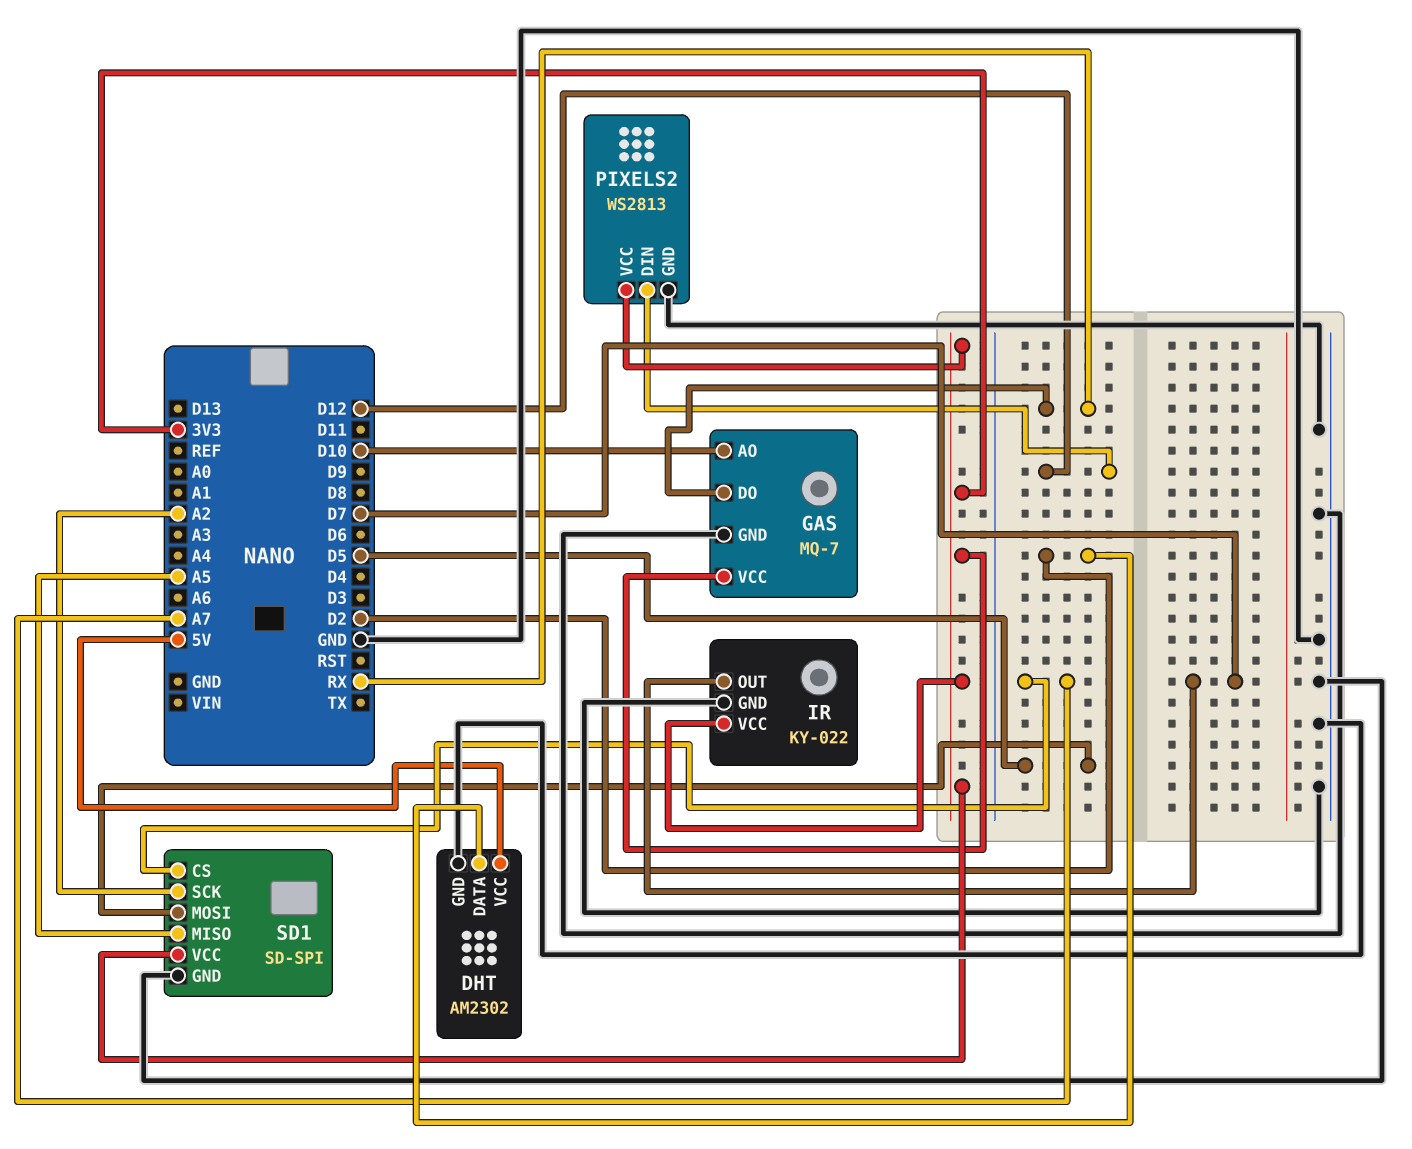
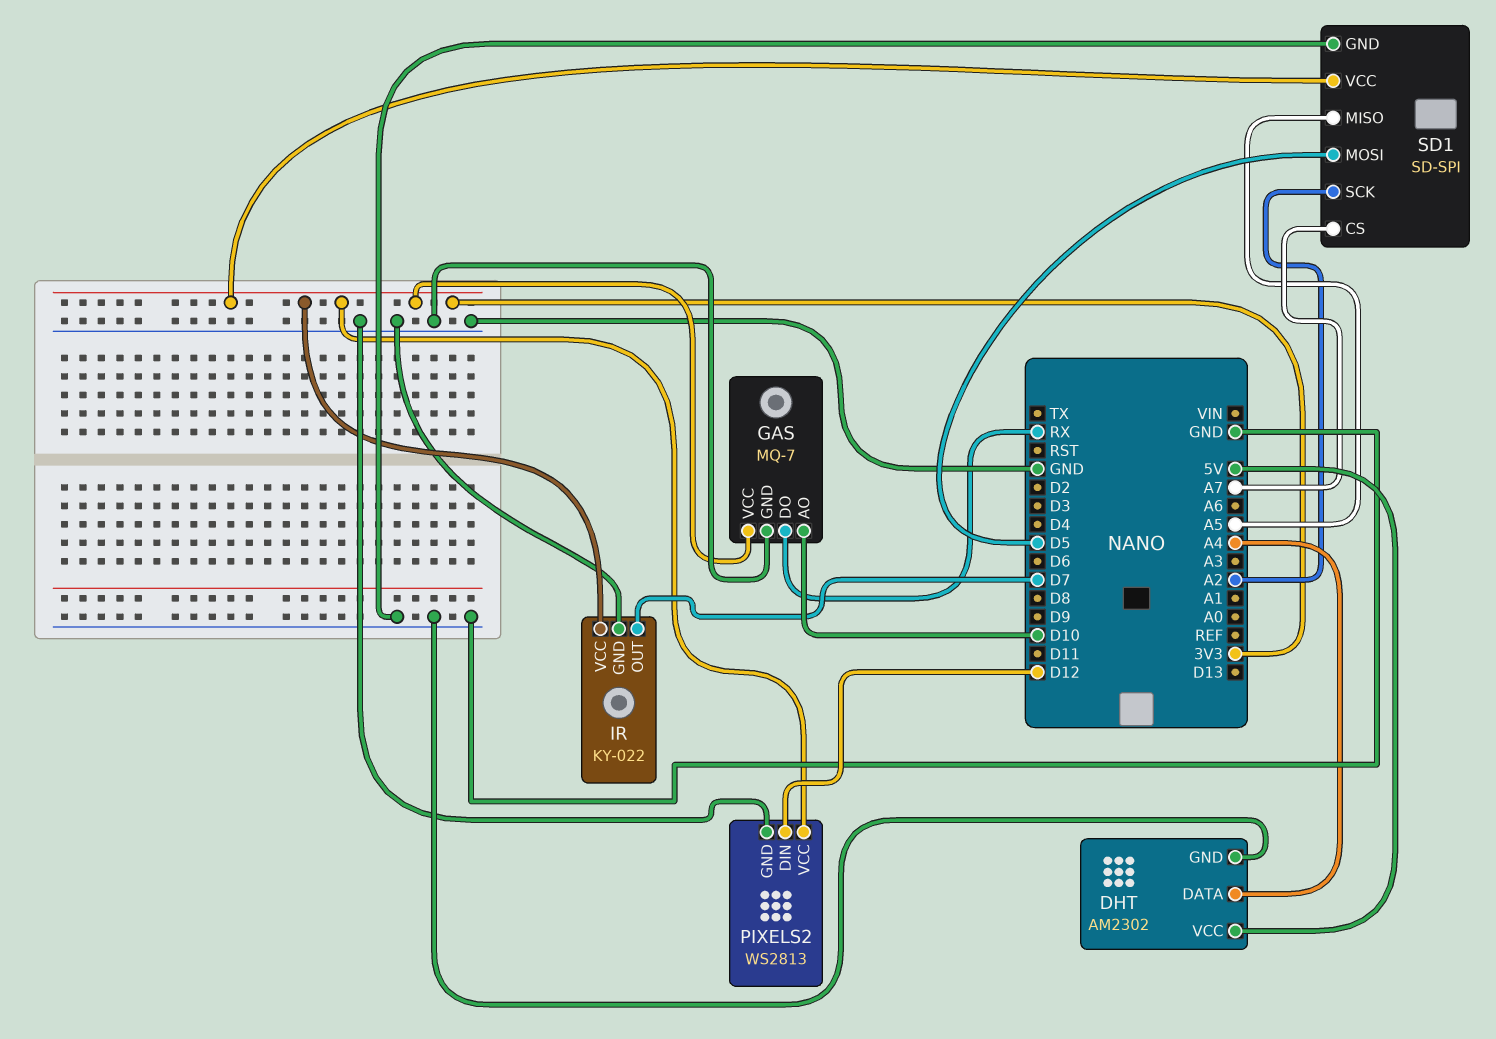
DHT pin DATA: D2 -> A4

